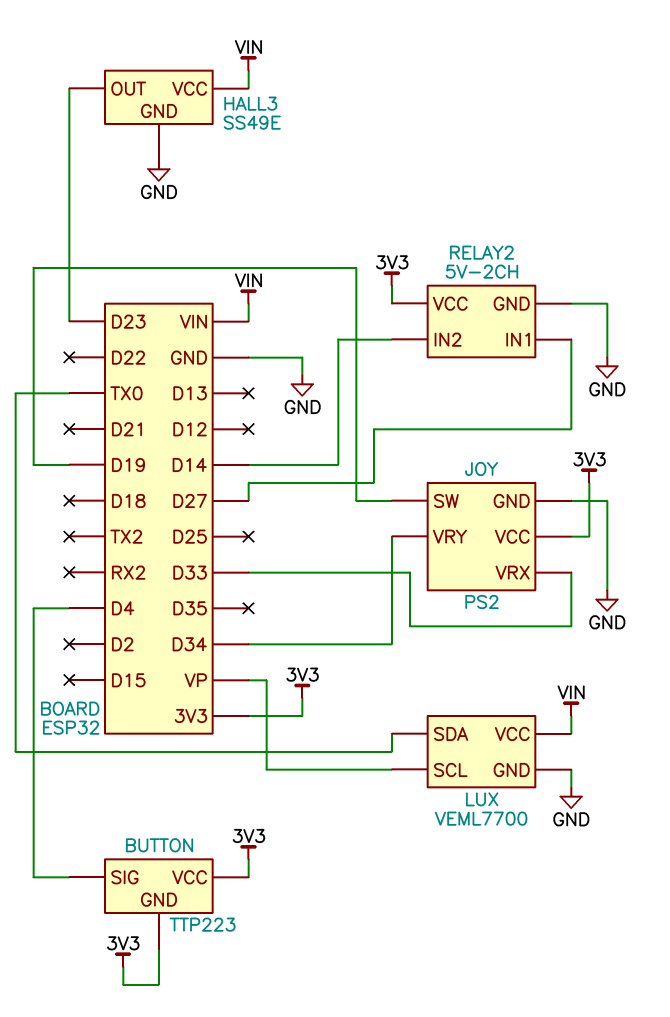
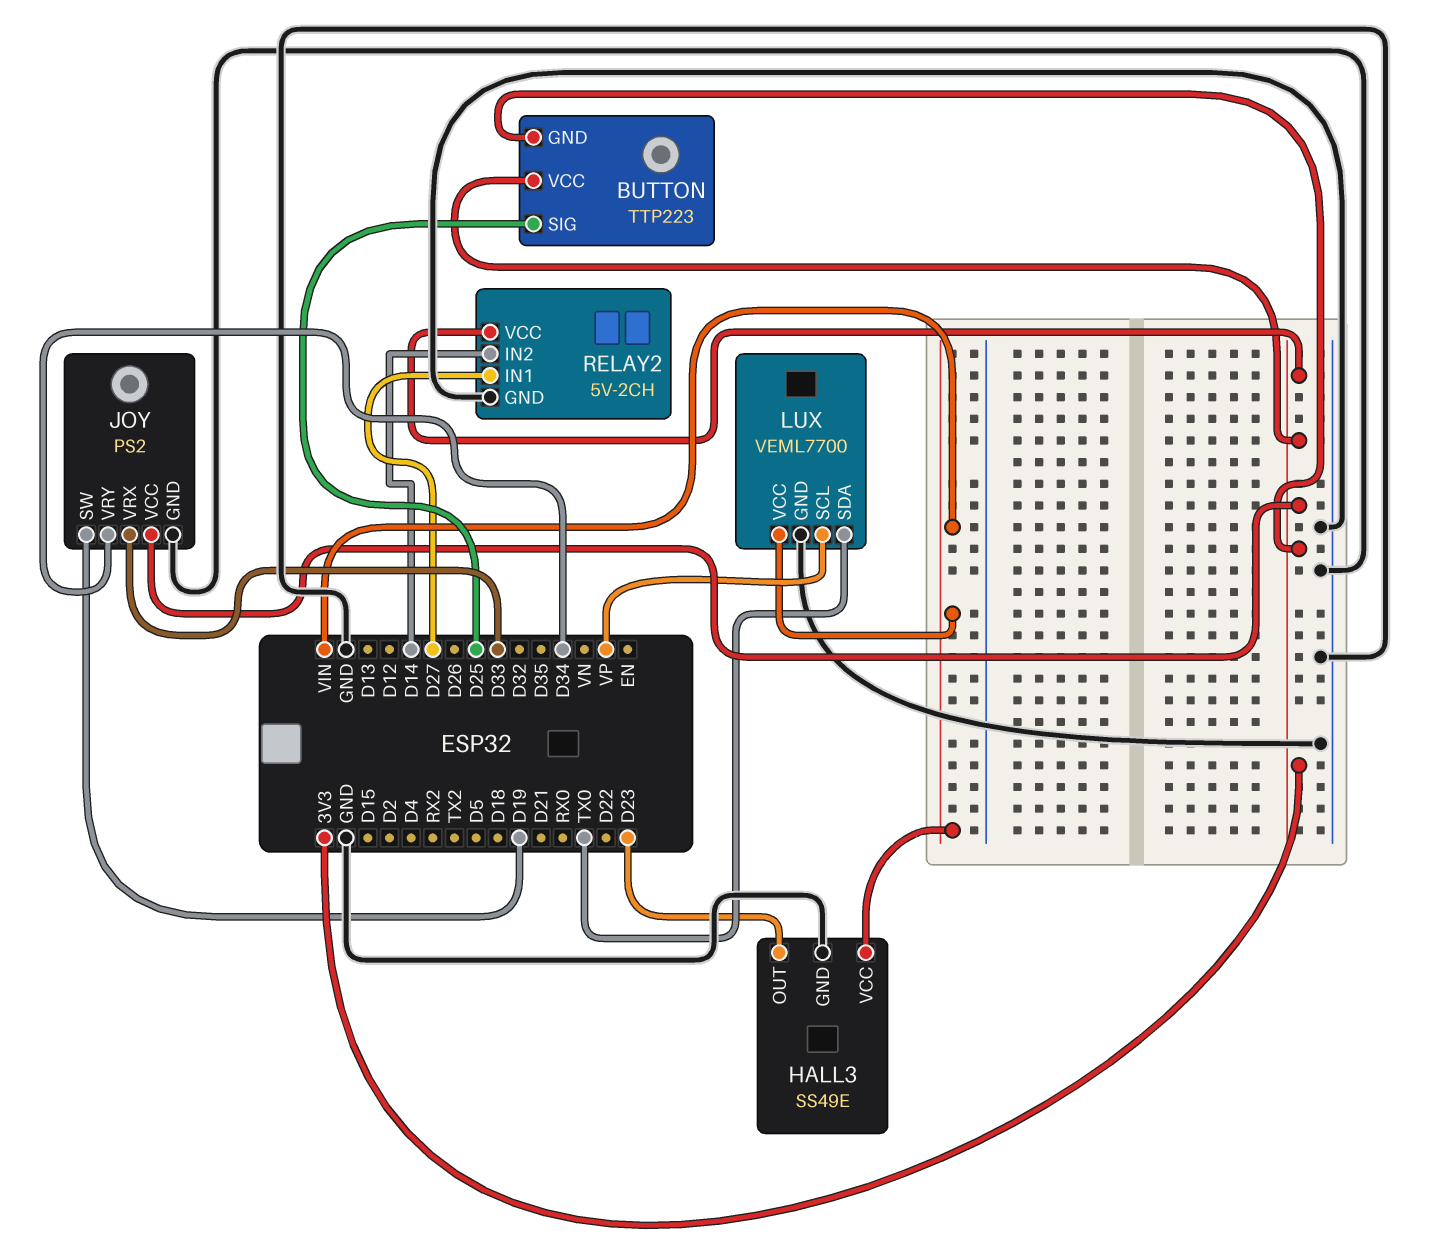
BUTTON pin SIG: D4 -> D25

